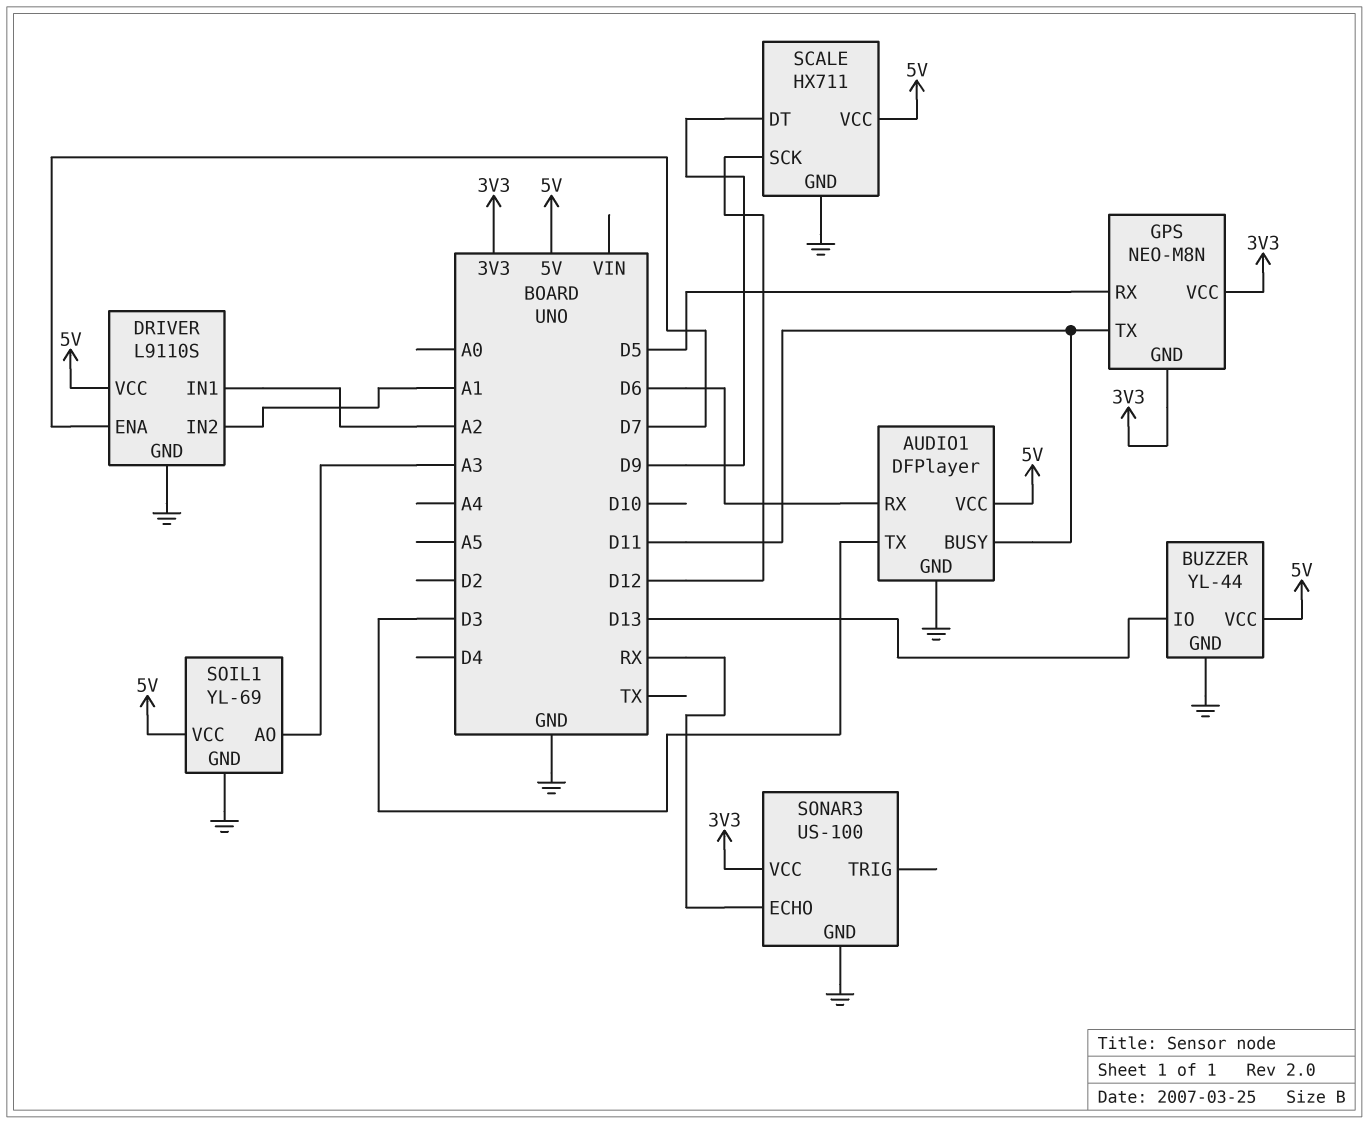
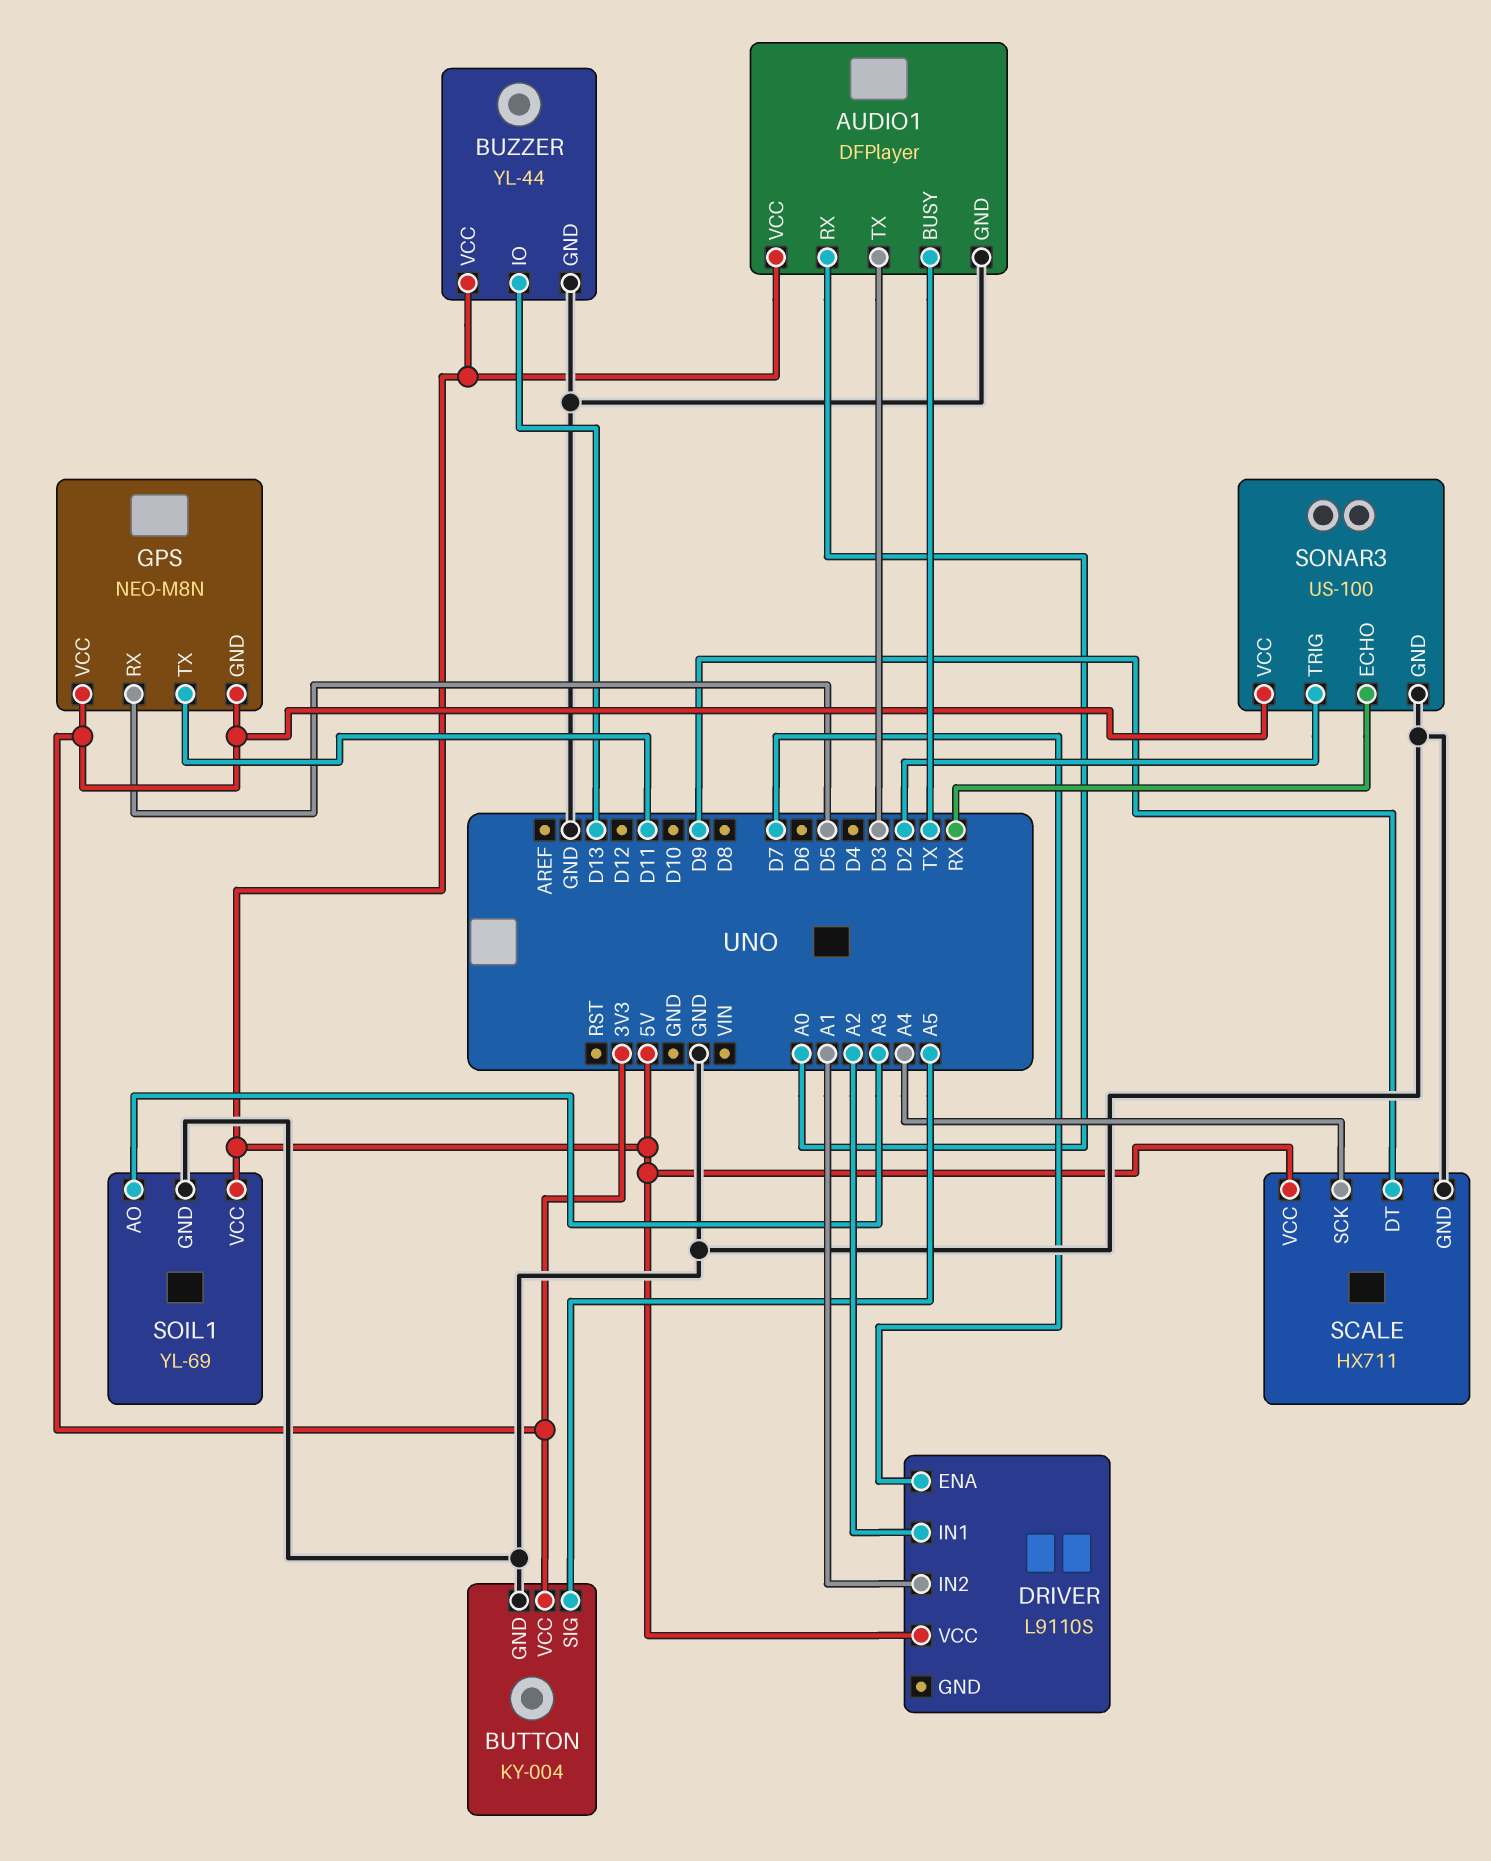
AUDIO1 pin BUSY: D11 -> TX
AUDIO1 pin RX: D6 -> A0
BUTTON: none -> KY-004
BUTTON pin GND: none -> GND
BUTTON pin SIG: none -> A5
BUTTON pin VCC: none -> 3V3
DRIVER pin GND: GND -> none
SCALE pin SCK: D12 -> A4
SONAR3 pin TRIG: none -> D2

